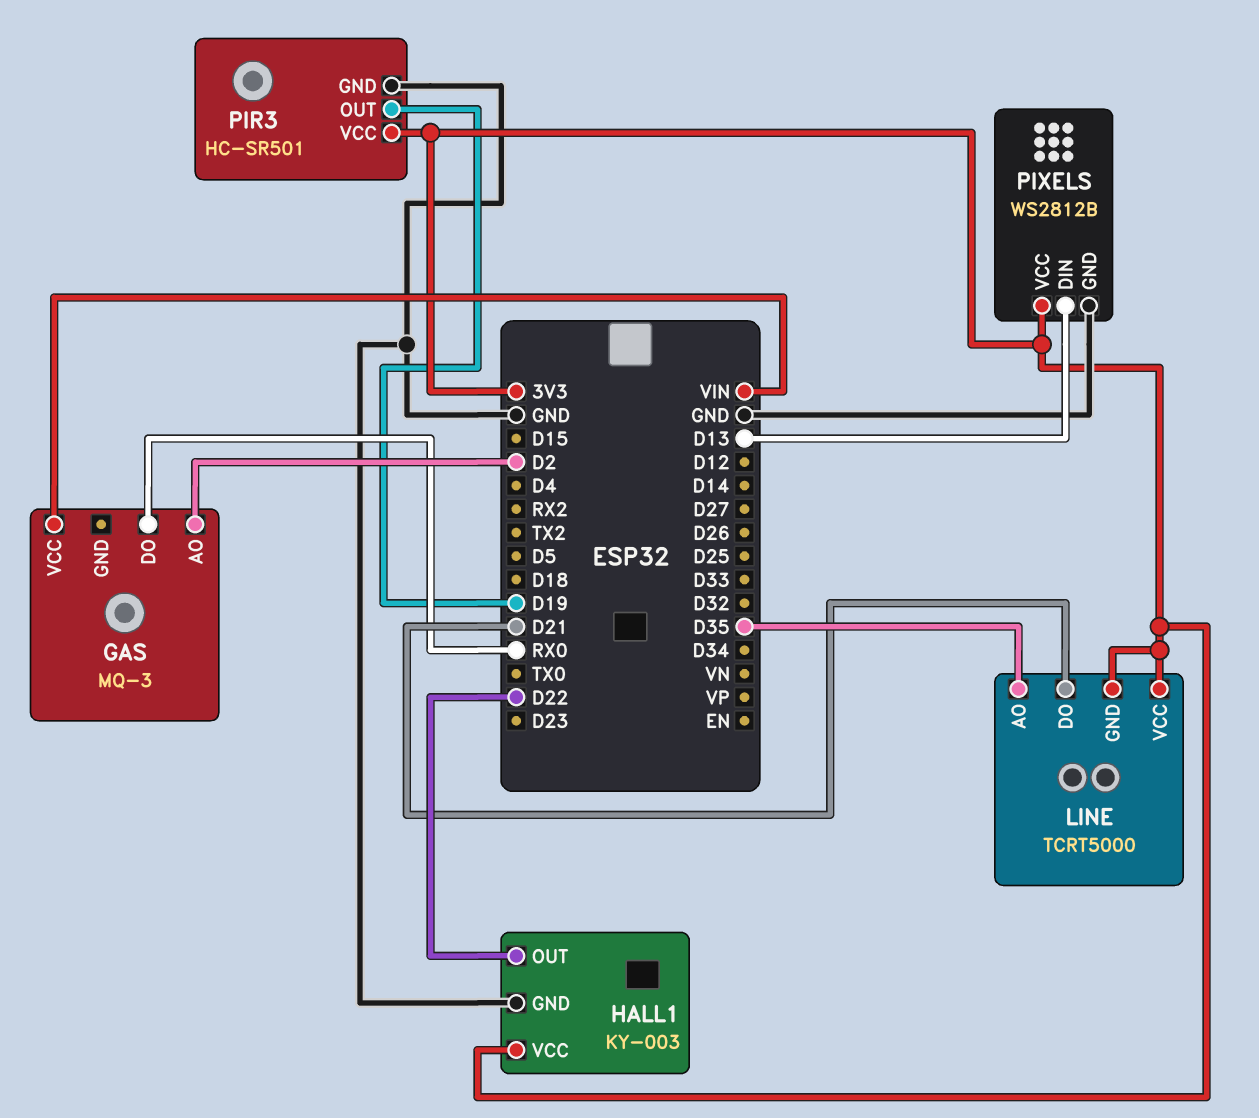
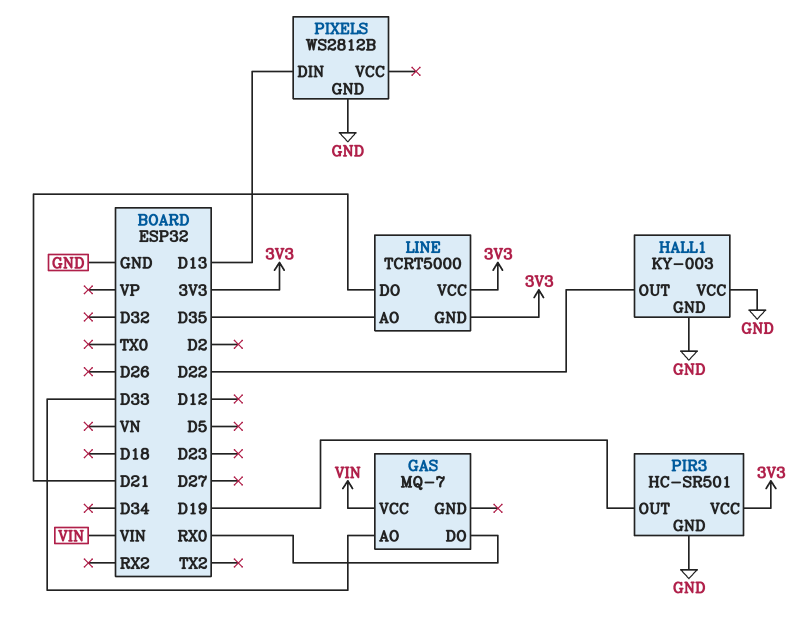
GAS: MQ-3 -> MQ-7
GAS pin AO: D2 -> D33
HALL1 pin VCC: 3V3 -> GND
PIXELS pin VCC: 3V3 -> none

